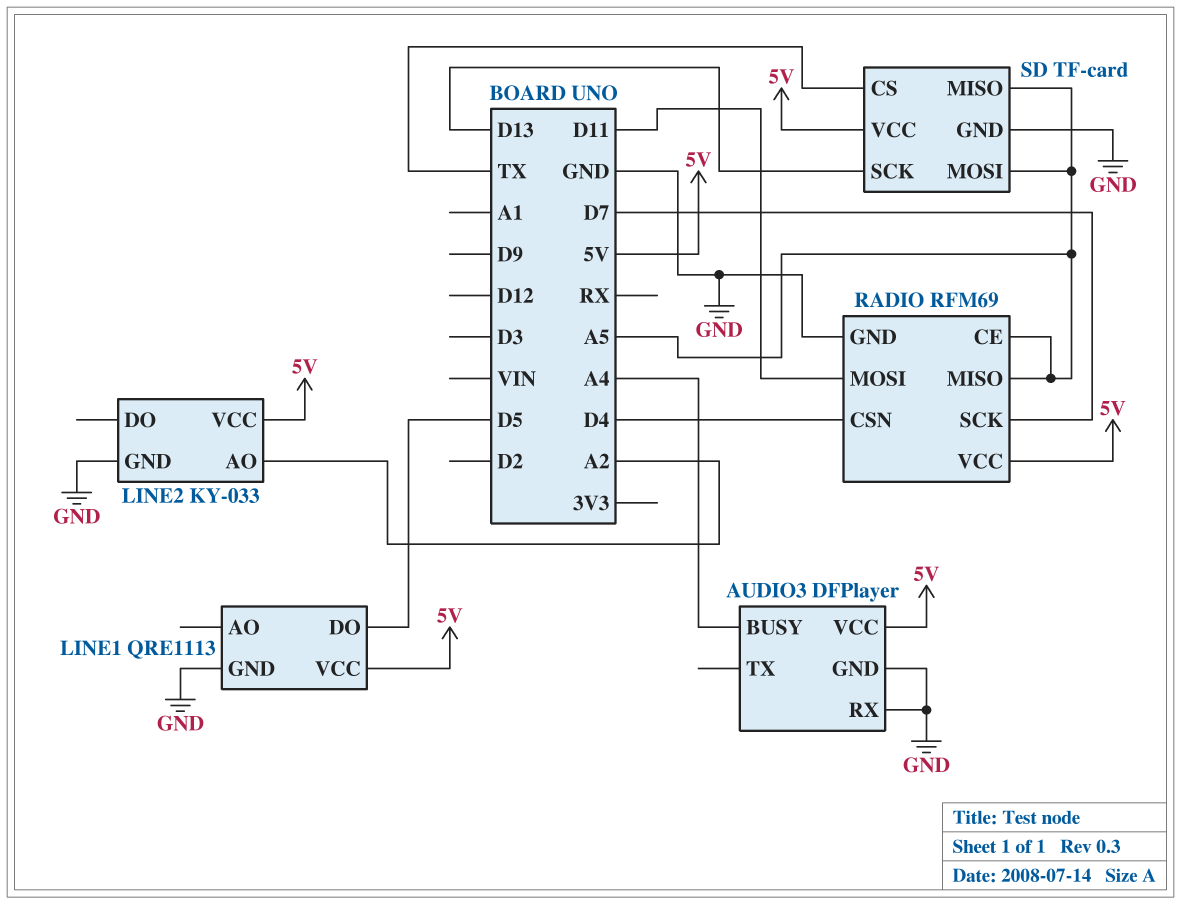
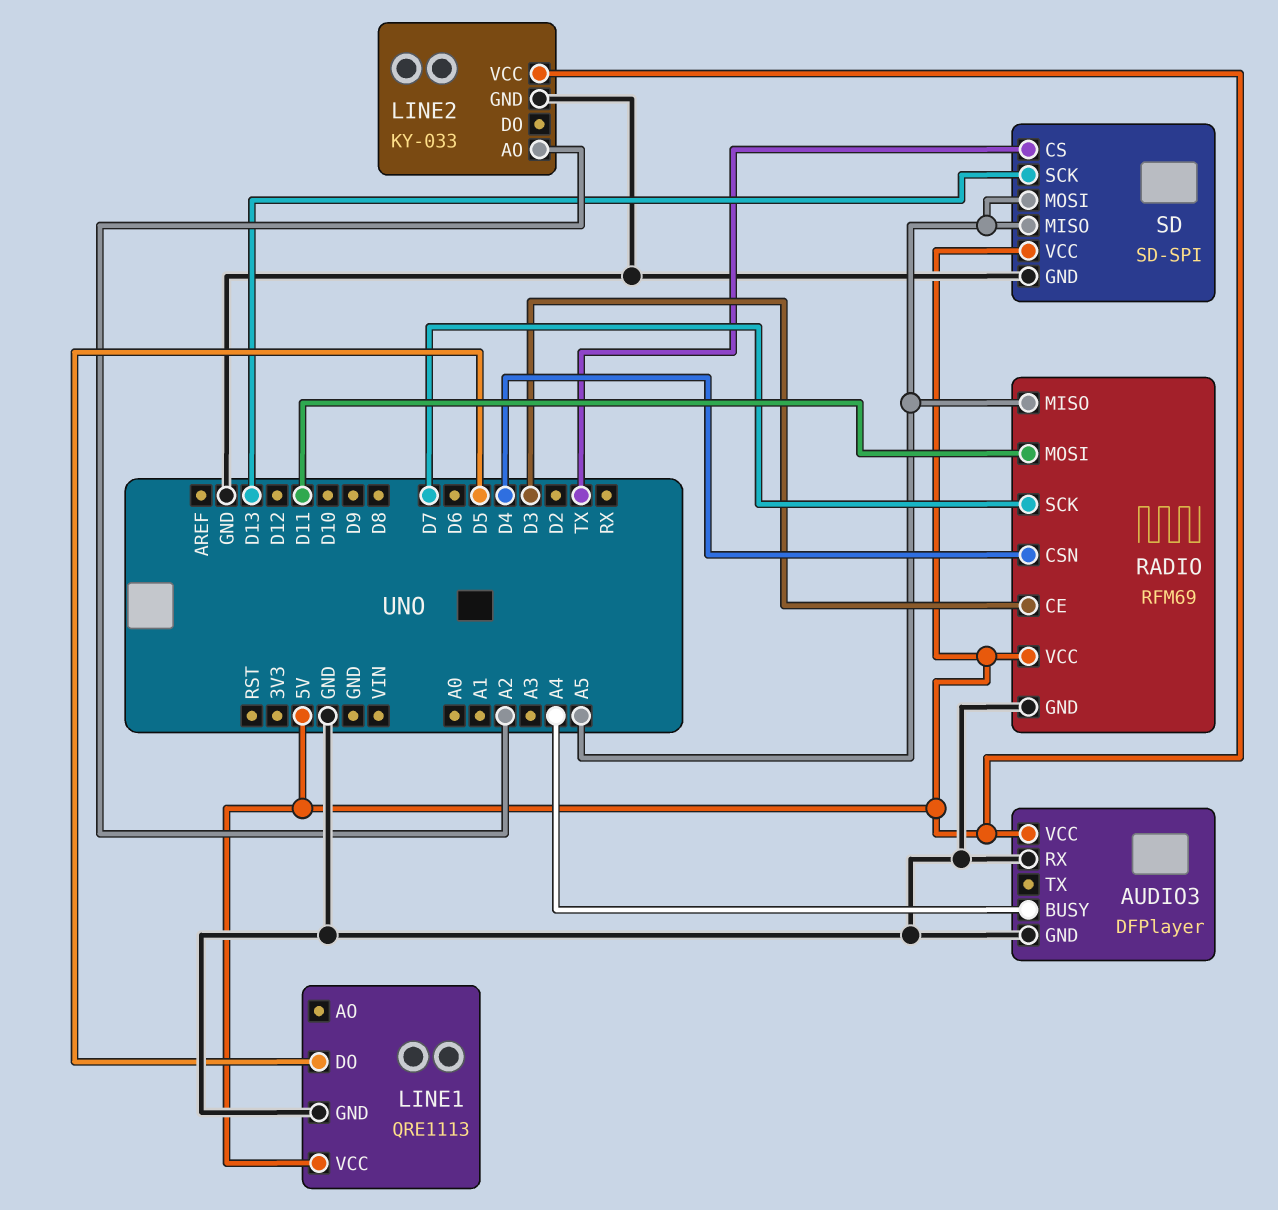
RADIO pin CE: A5 -> D3
SD: TF-card -> SD-SPI

